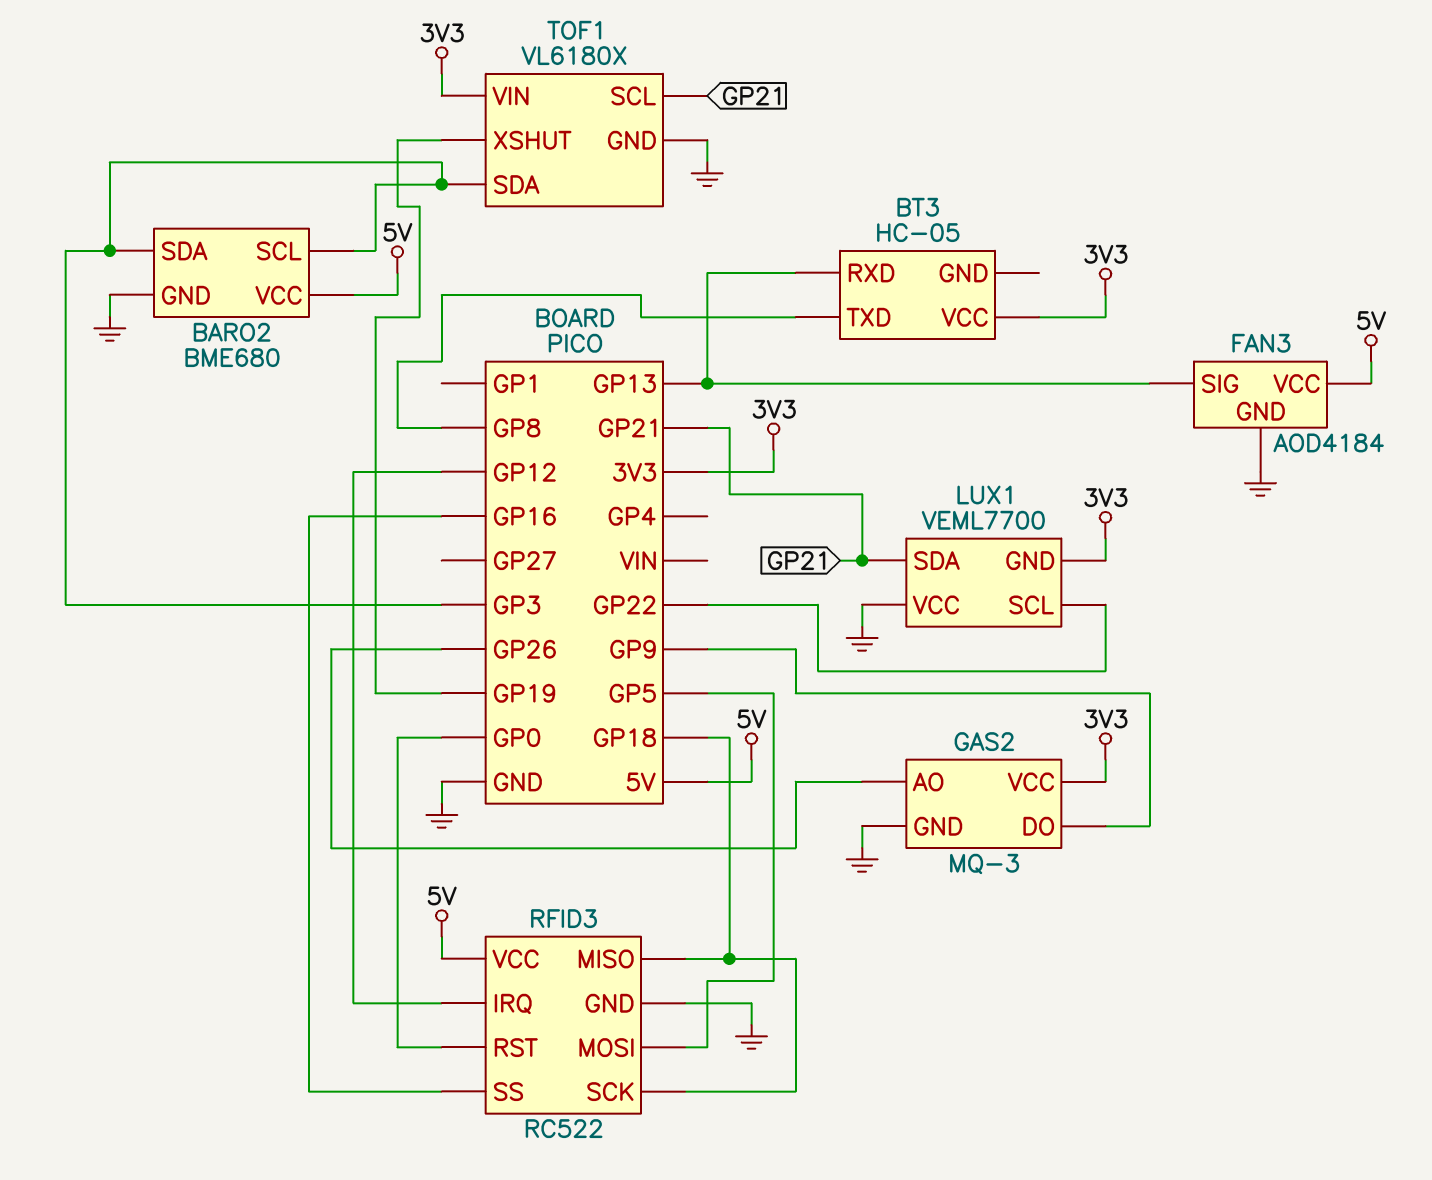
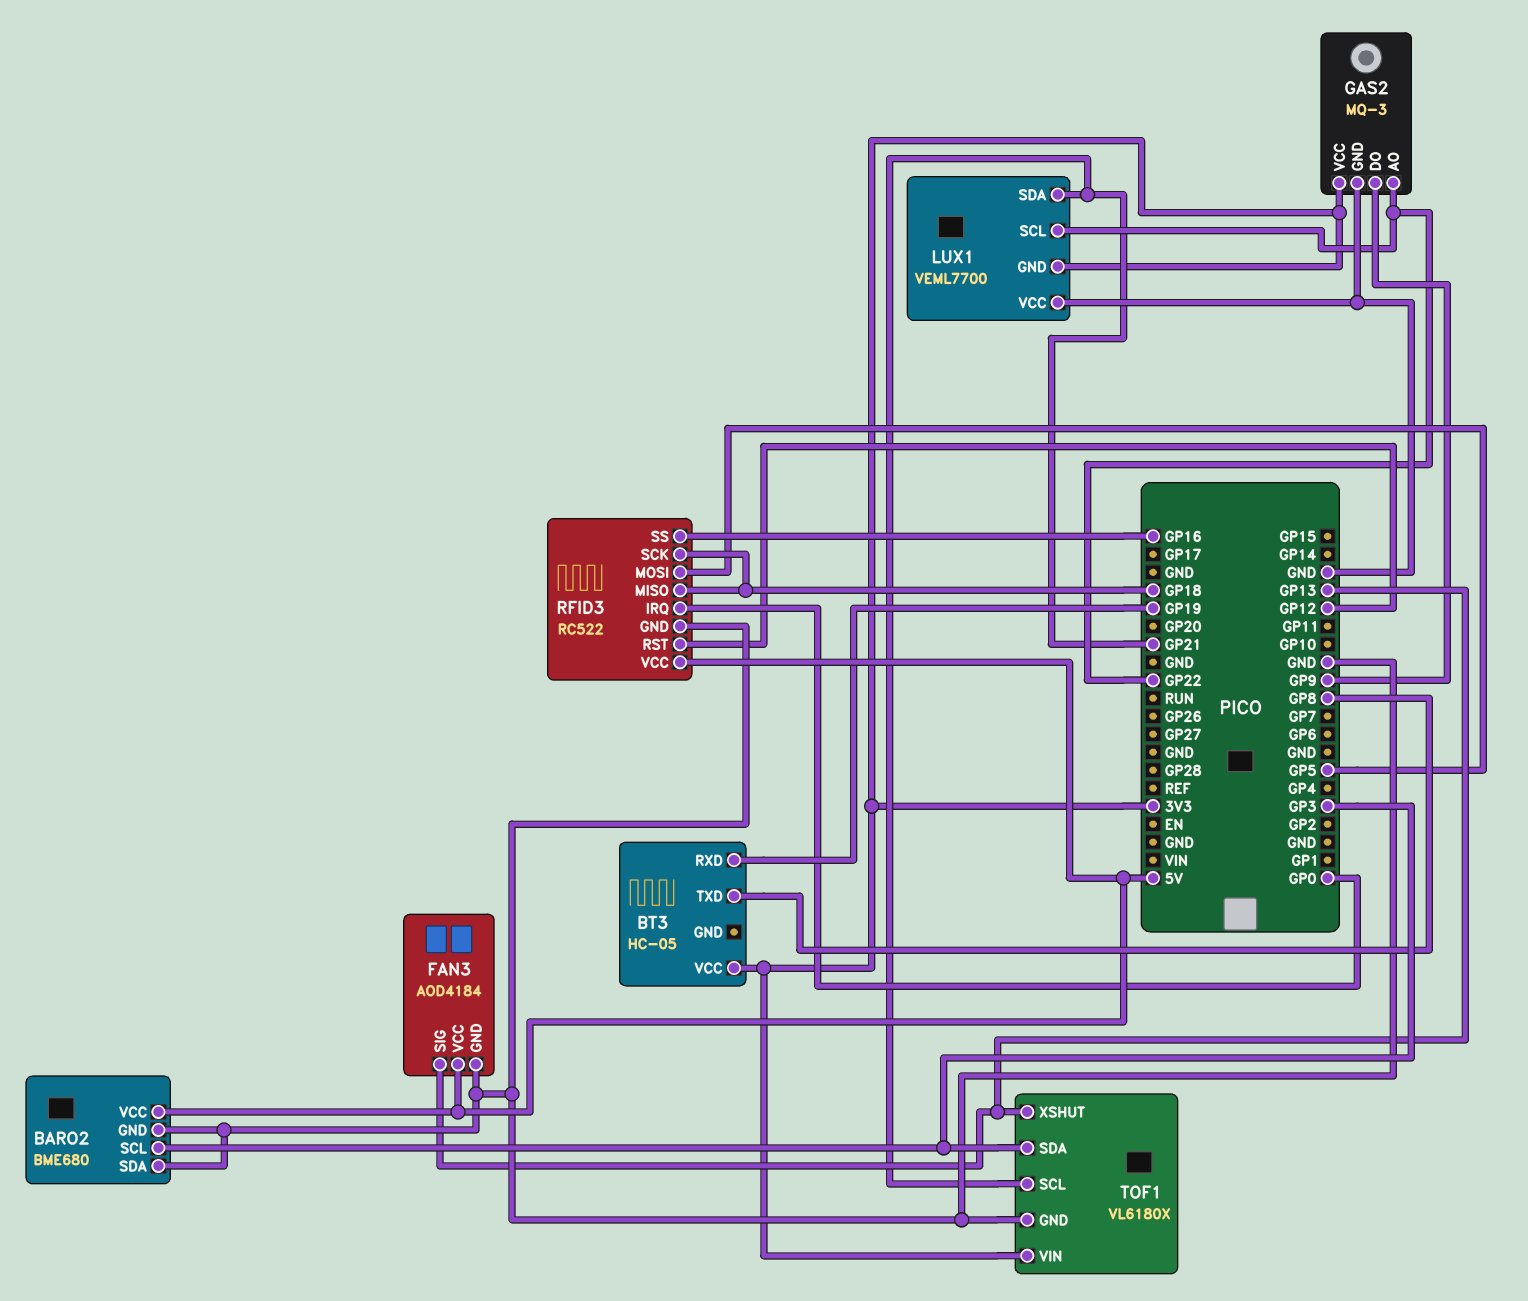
BARO2 pin SDA: GP3 -> GND
BT3 pin RXD: GP13 -> GP19
GAS2 pin AO: GP26 -> GP22
RFID3 pin IRQ: GP12 -> GP0
RFID3 pin RST: GP0 -> GP12
TOF1 pin XSHUT: GP19 -> GP13

